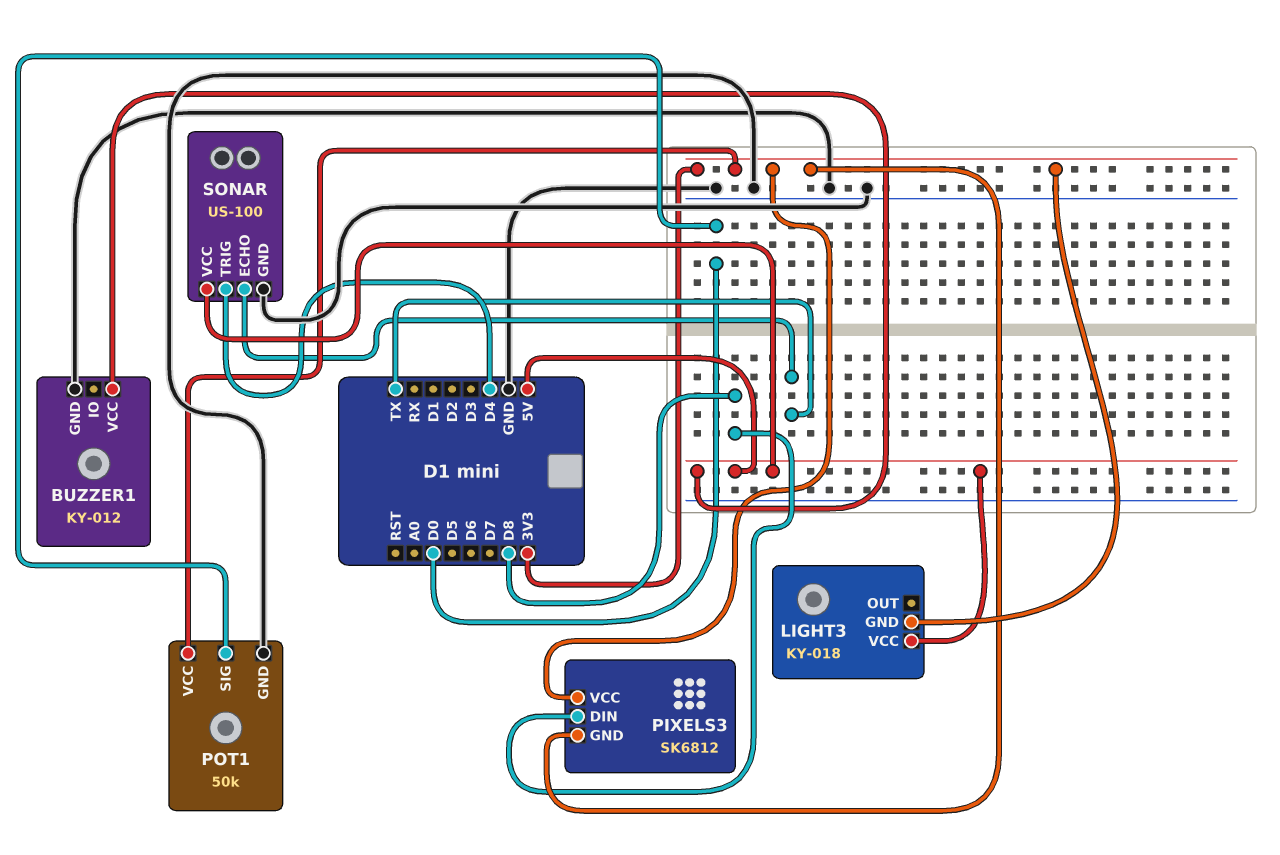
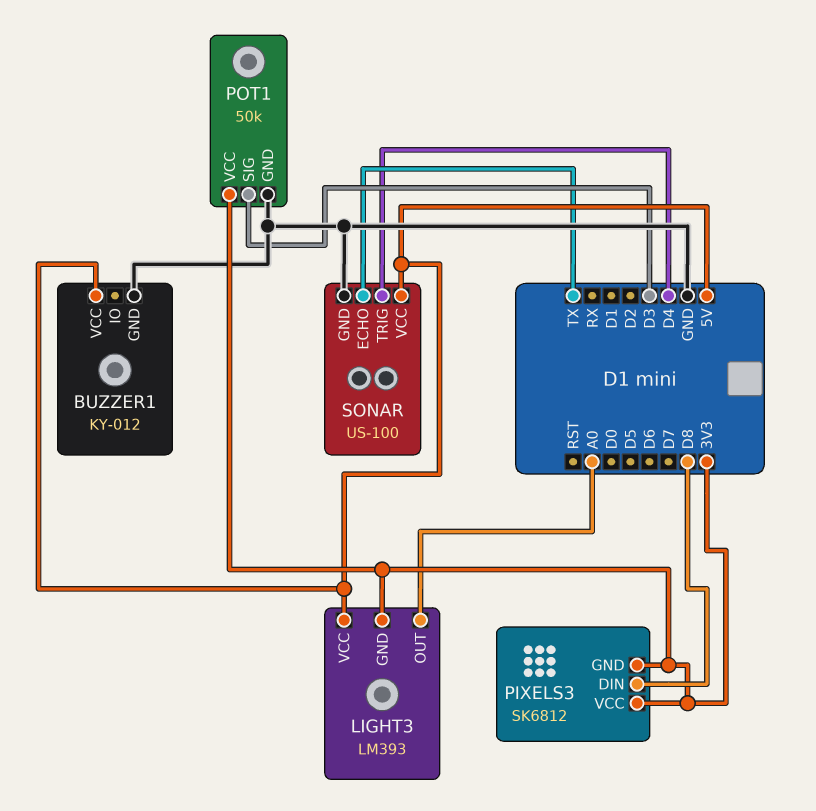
LIGHT3: KY-018 -> LM393
LIGHT3 pin OUT: none -> A0
POT1 pin SIG: D0 -> D3

